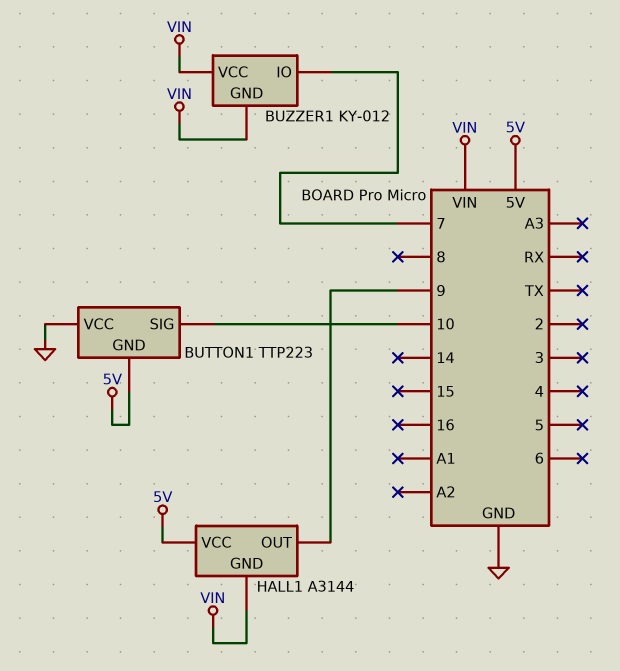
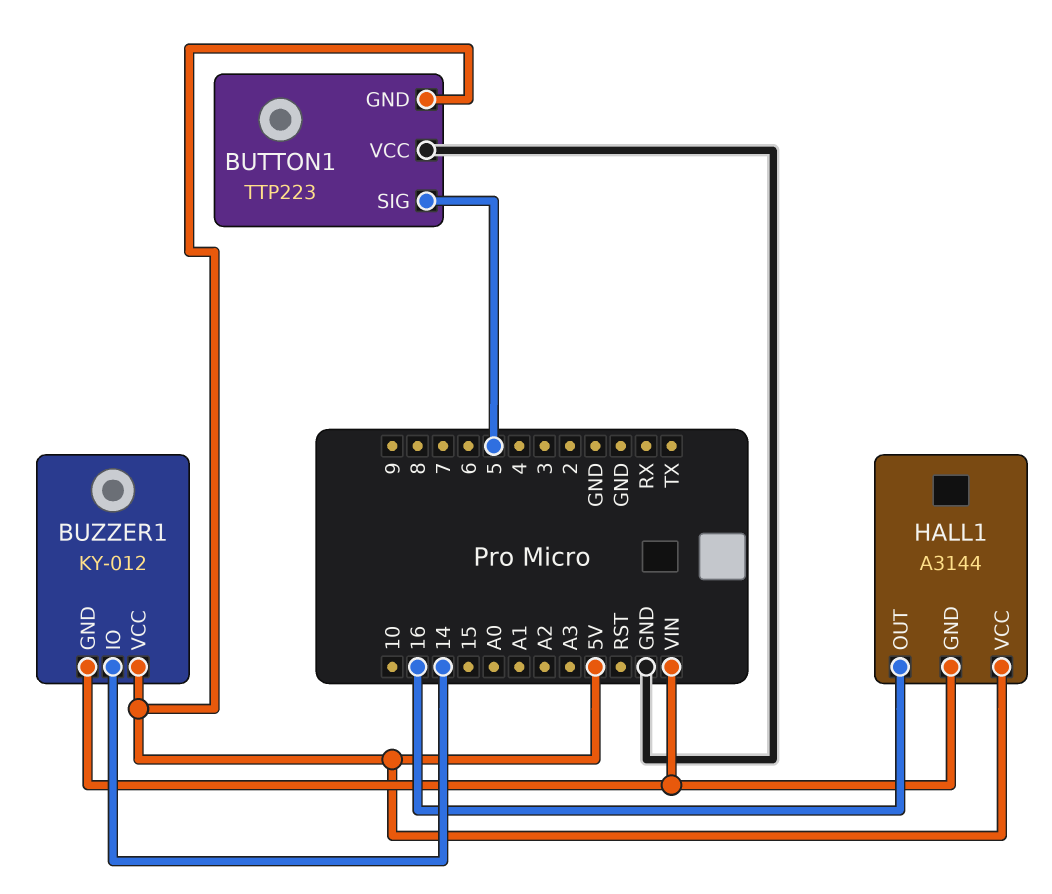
BUTTON1 pin SIG: 10 -> 5
BUZZER1 pin IO: 7 -> 14
BUZZER1 pin VCC: VIN -> 5V
HALL1 pin OUT: 9 -> 16

